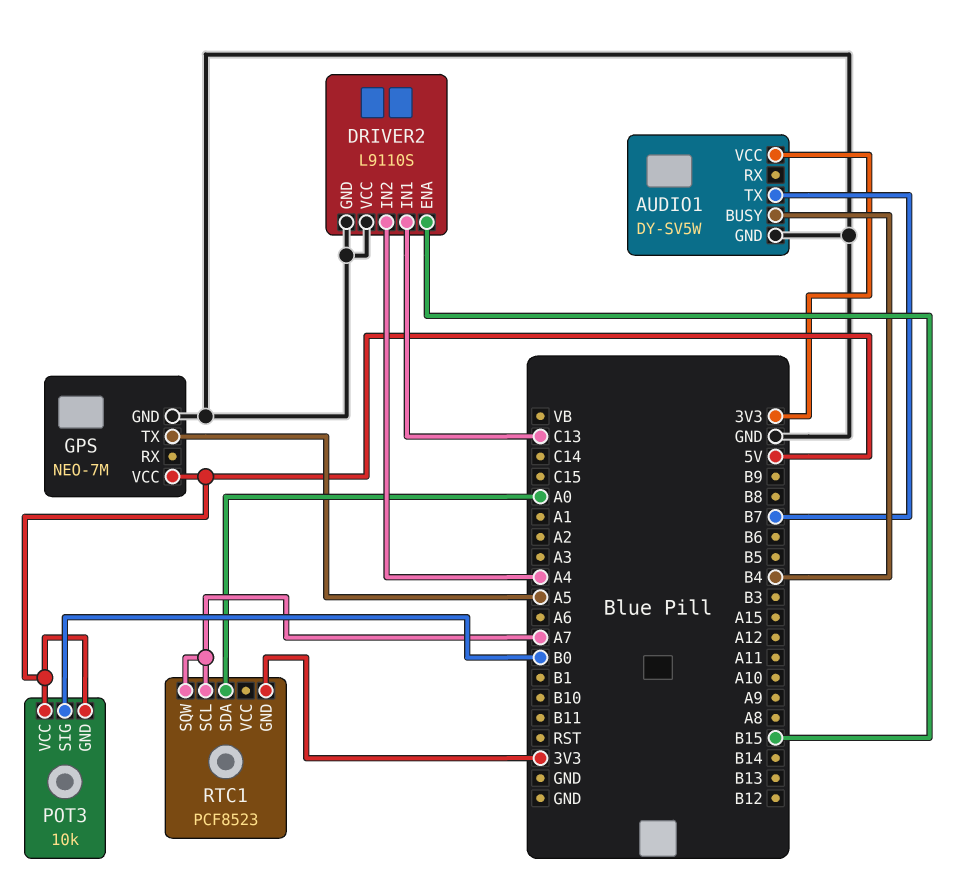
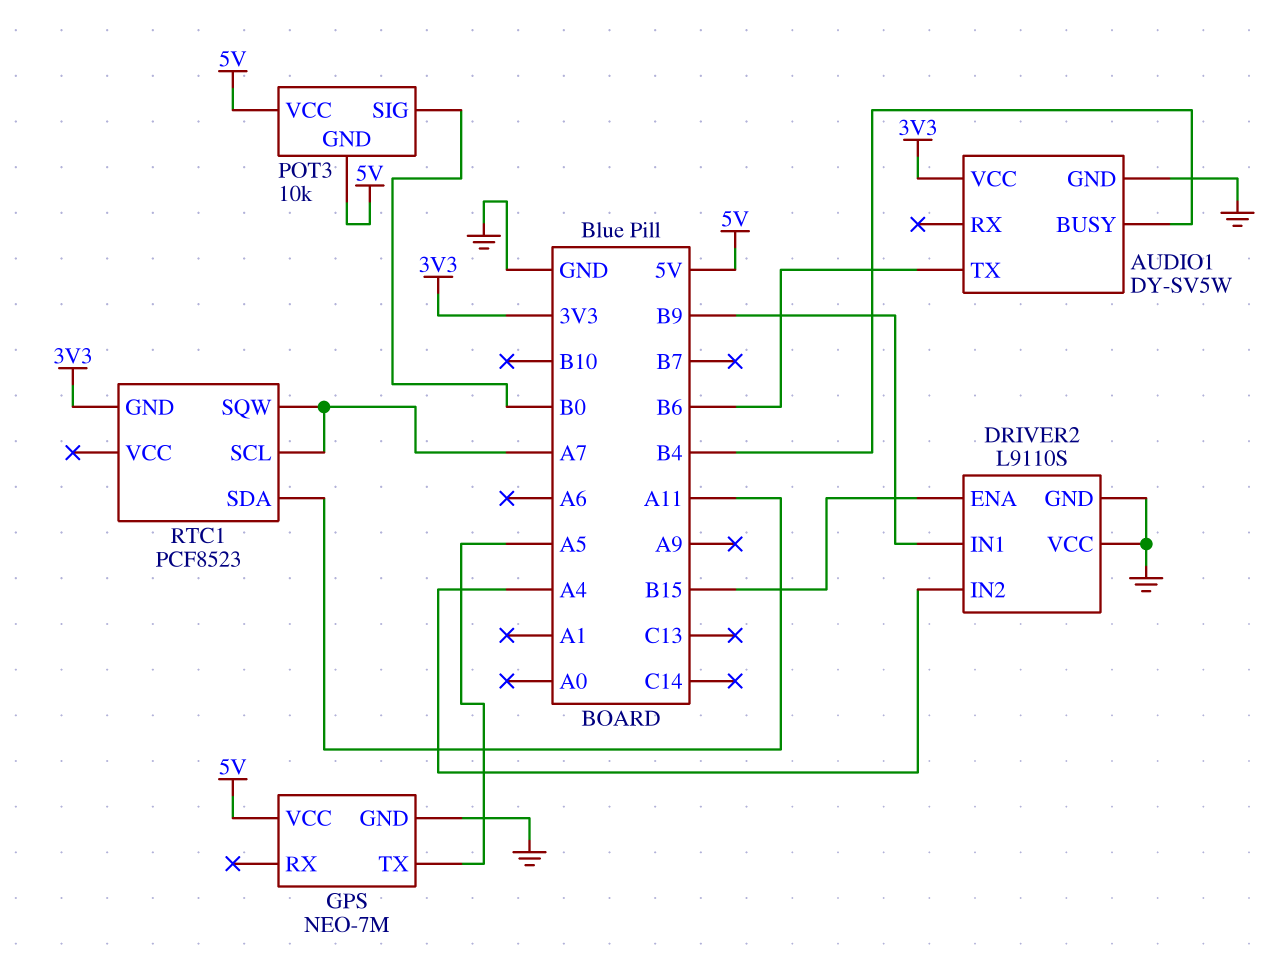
AUDIO1 pin TX: B7 -> B6
DRIVER2 pin IN1: C13 -> B9
RTC1 pin SDA: A0 -> A11

